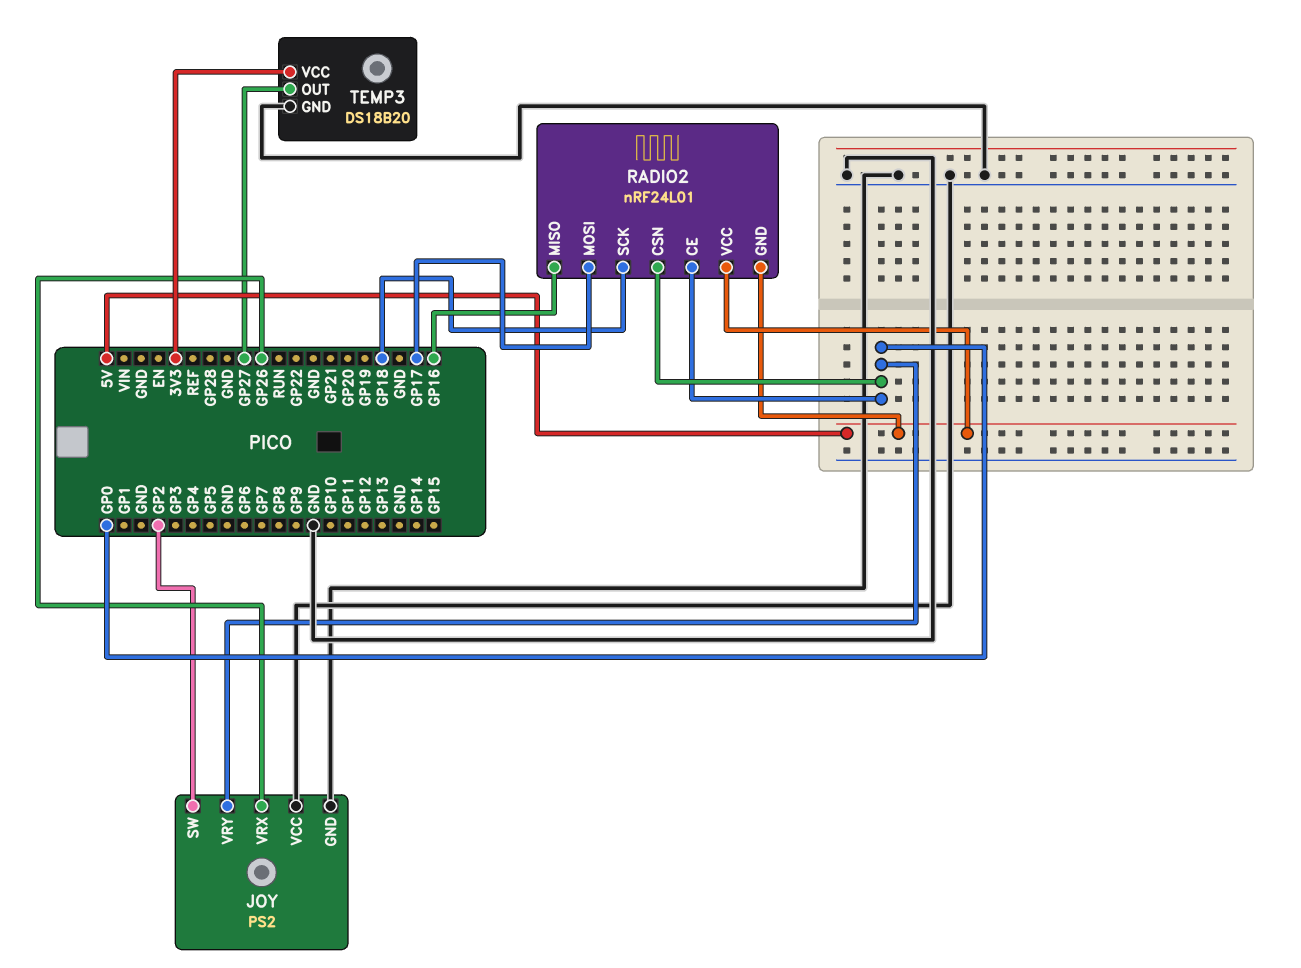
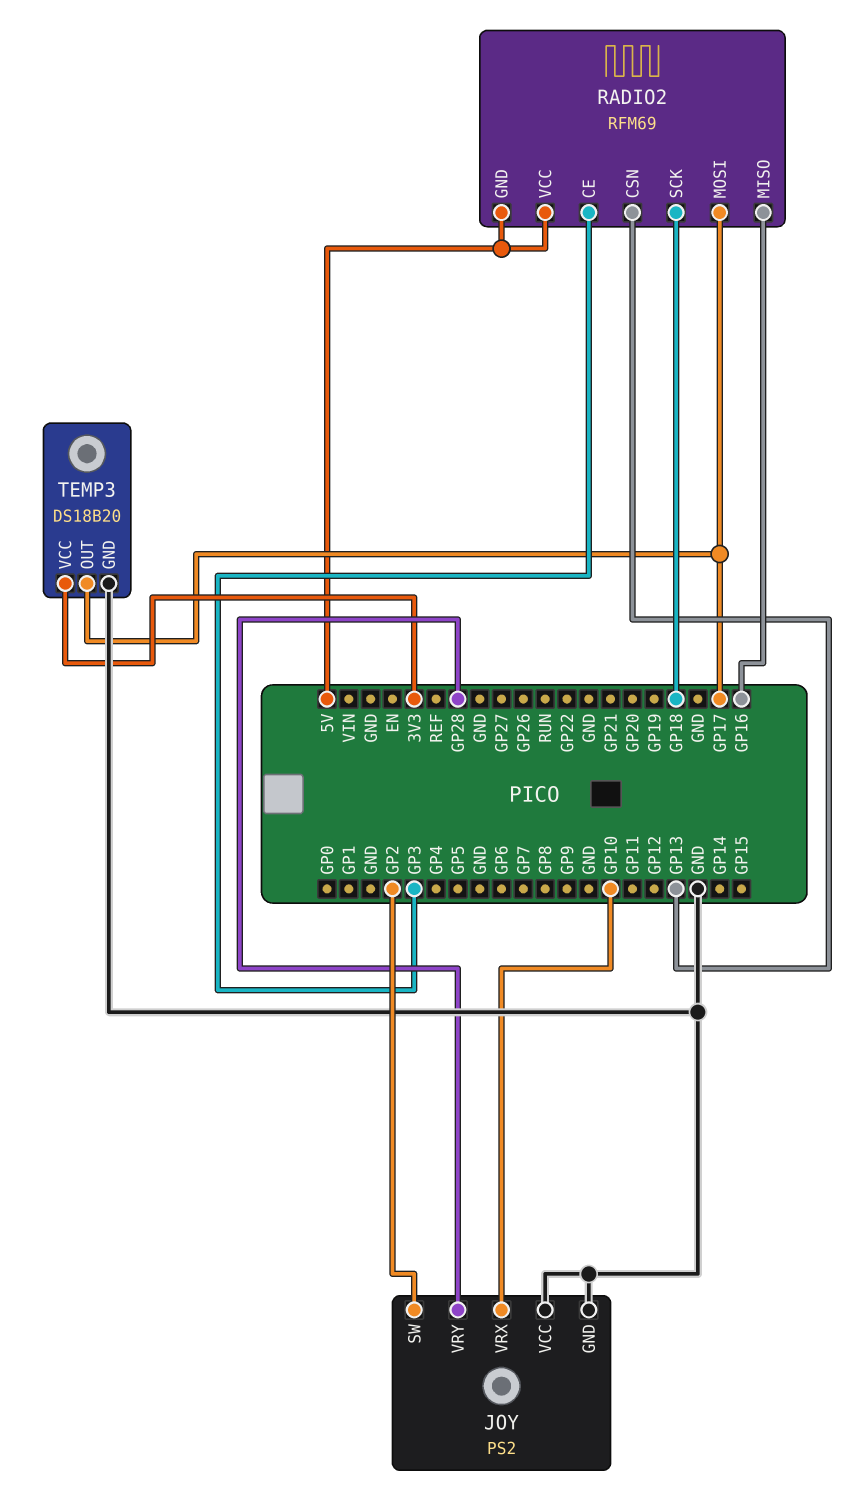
JOY pin VRX: GP26 -> GP10
JOY pin VRY: GP0 -> GP28
RADIO2: nRF24L01 -> RFM69
RADIO2 pin CE: GP0 -> GP3
RADIO2 pin CSN: GP0 -> GP13
TEMP3 pin OUT: GP27 -> GP17

